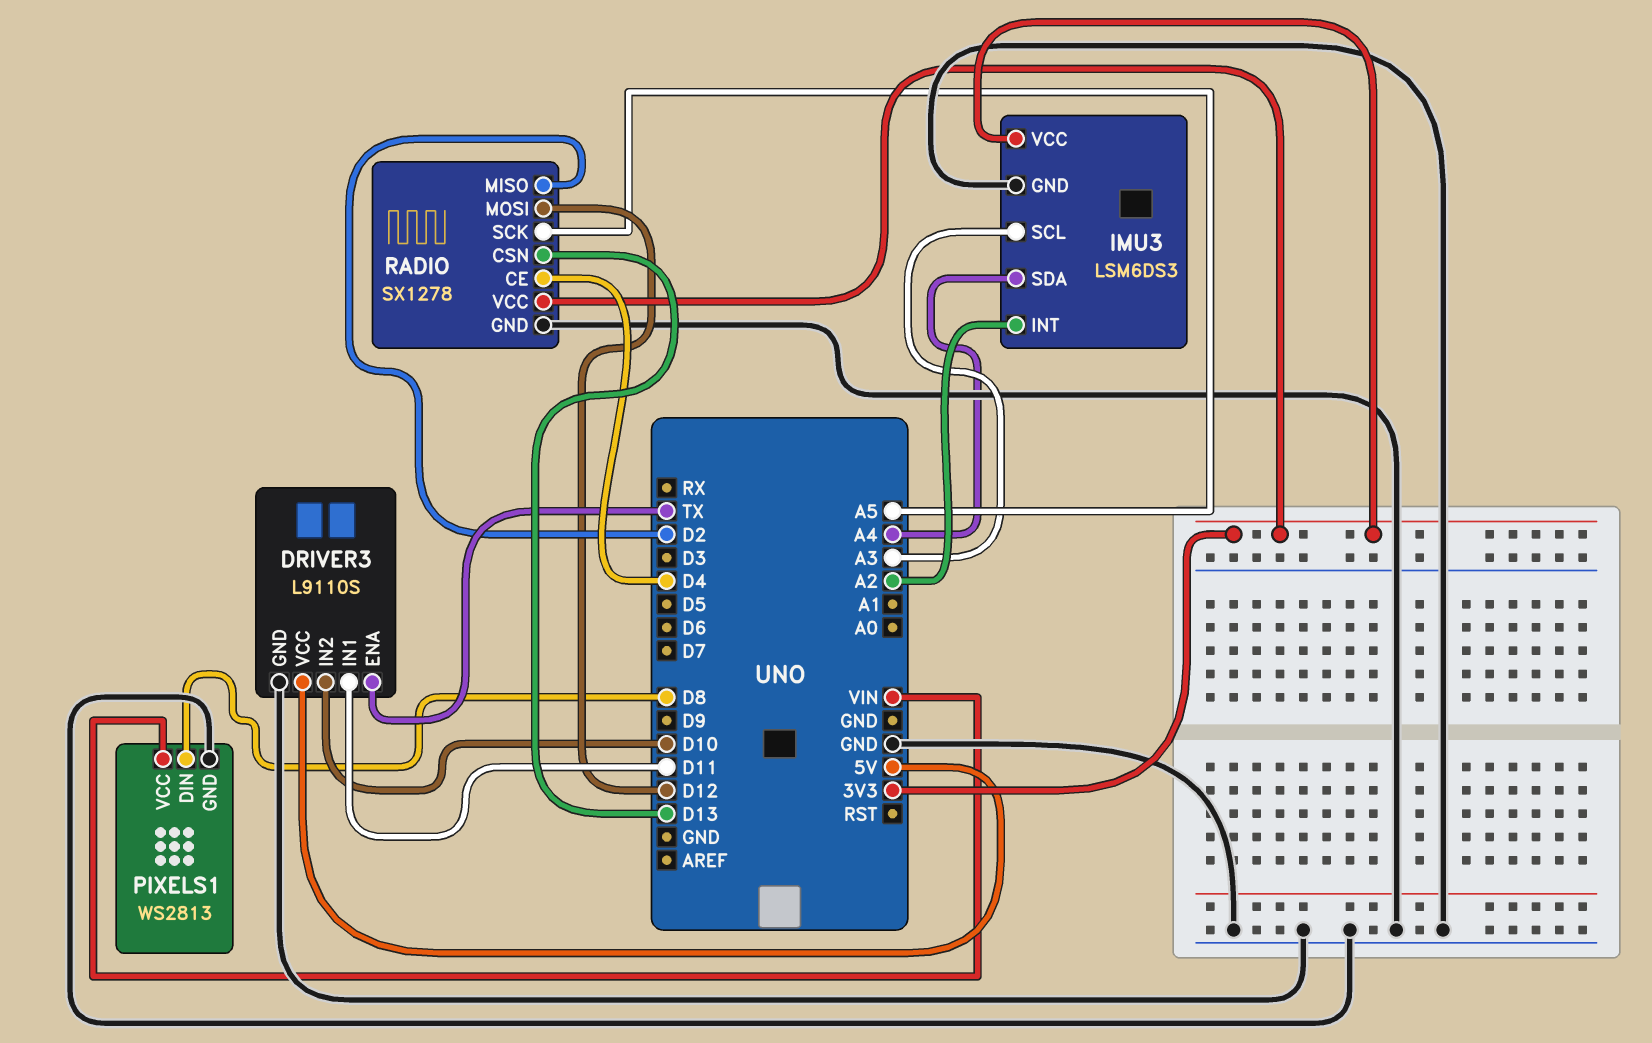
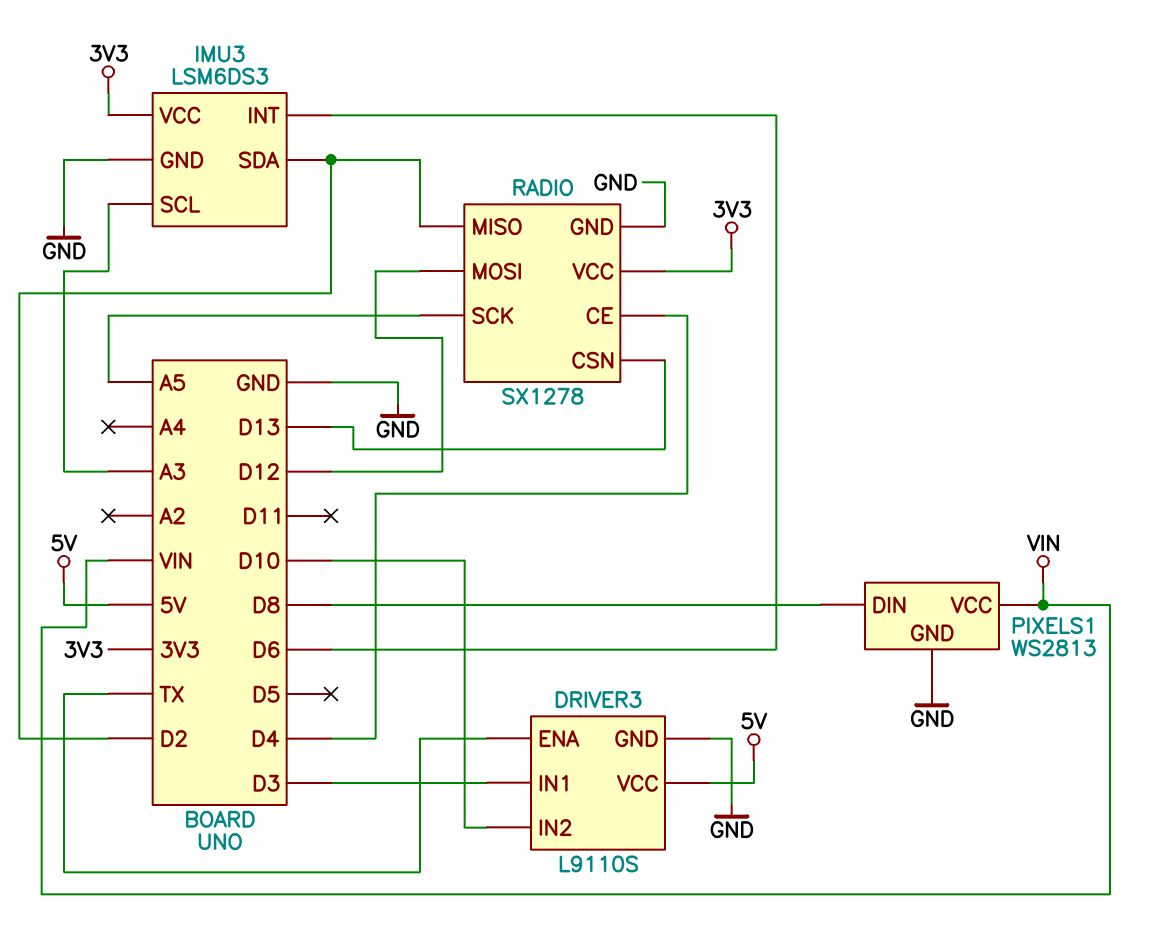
DRIVER3 pin IN1: D11 -> D3
IMU3 pin INT: A2 -> D6
IMU3 pin SDA: A4 -> D2

